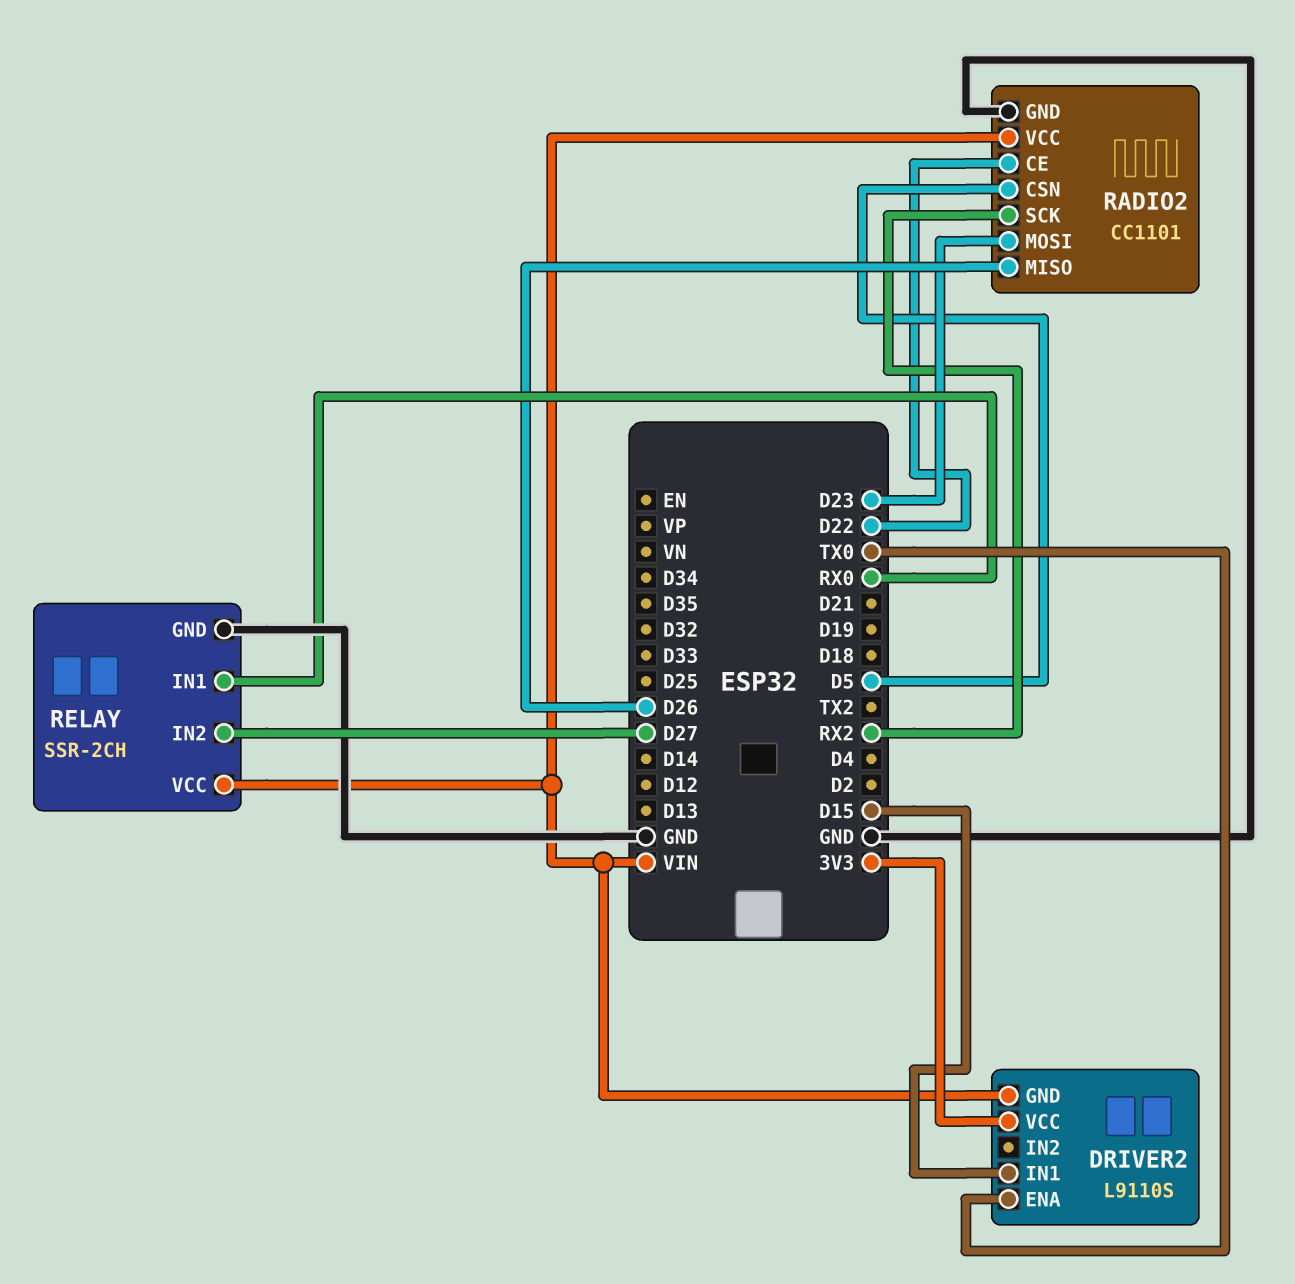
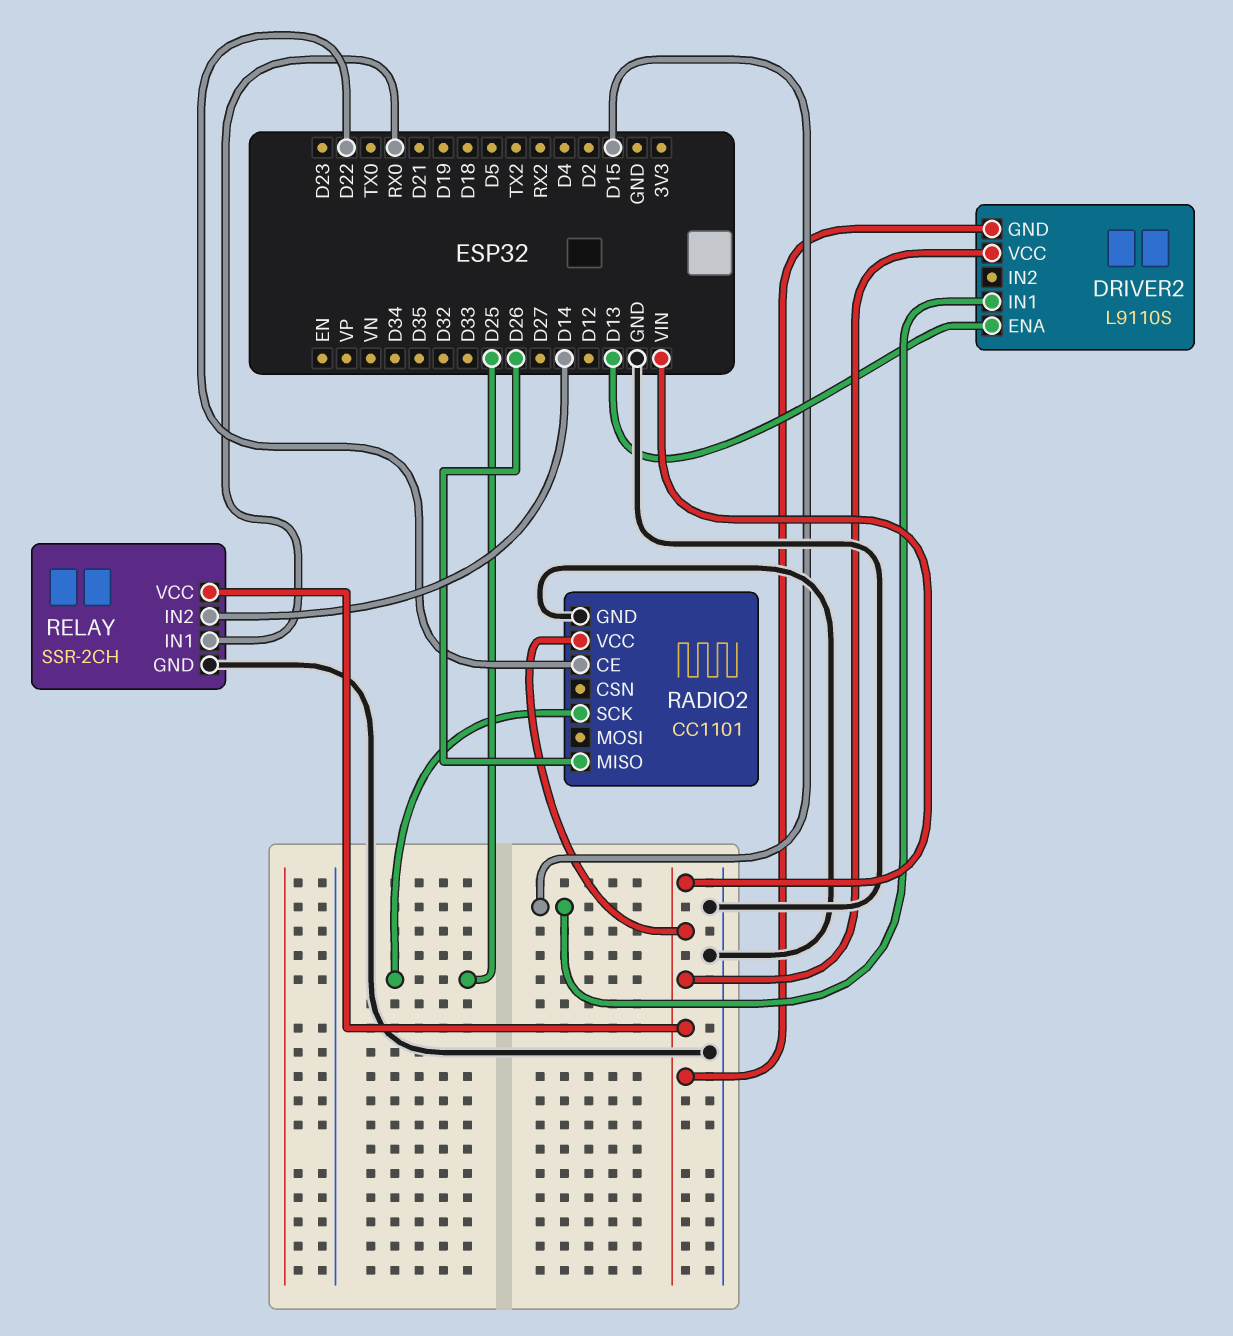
DRIVER2 pin ENA: TX0 -> D13
DRIVER2 pin VCC: 3V3 -> VIN
RADIO2 pin CSN: D5 -> none
RADIO2 pin MOSI: D23 -> none
RADIO2 pin SCK: RX2 -> D25
RELAY pin IN2: D27 -> D14

